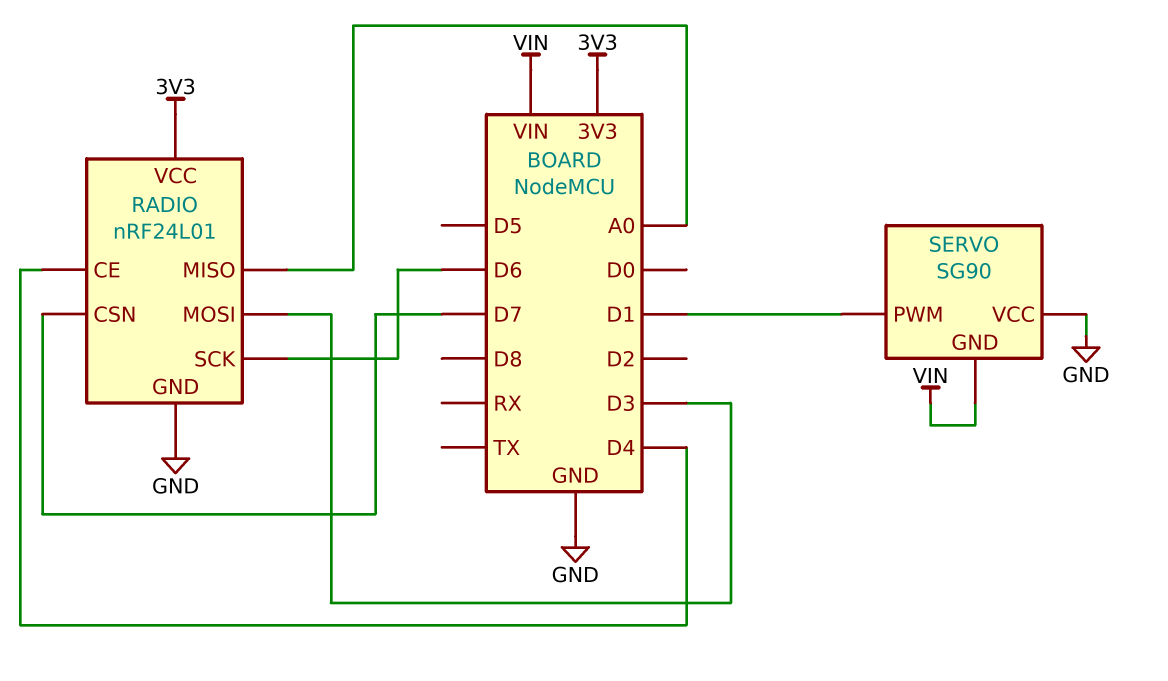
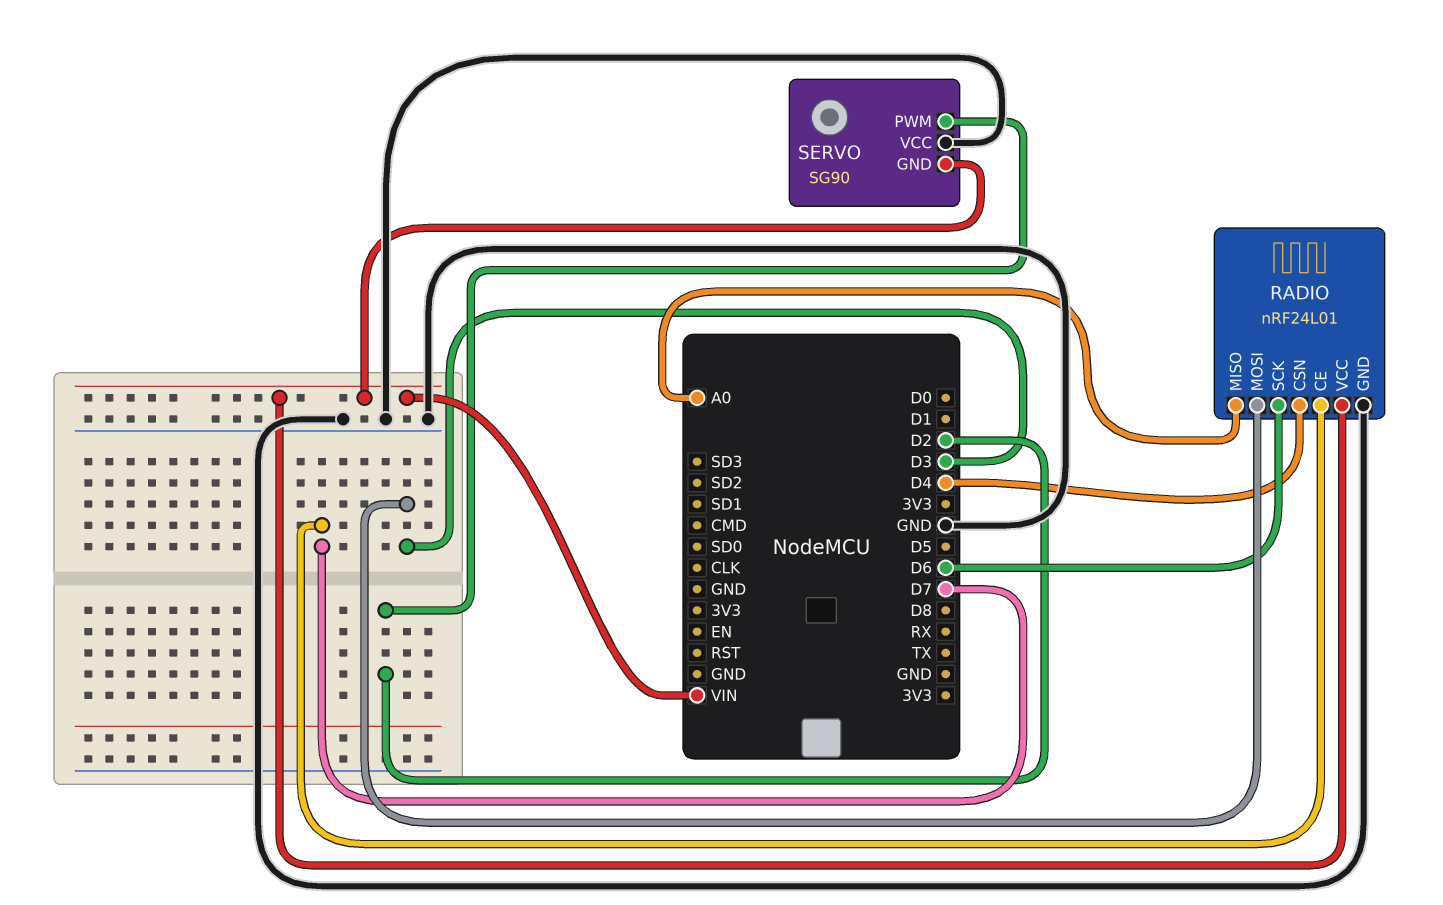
RADIO pin CE: D4 -> D7
RADIO pin CSN: D7 -> D4
RADIO pin VCC: 3V3 -> VIN
SERVO pin PWM: D1 -> D2

